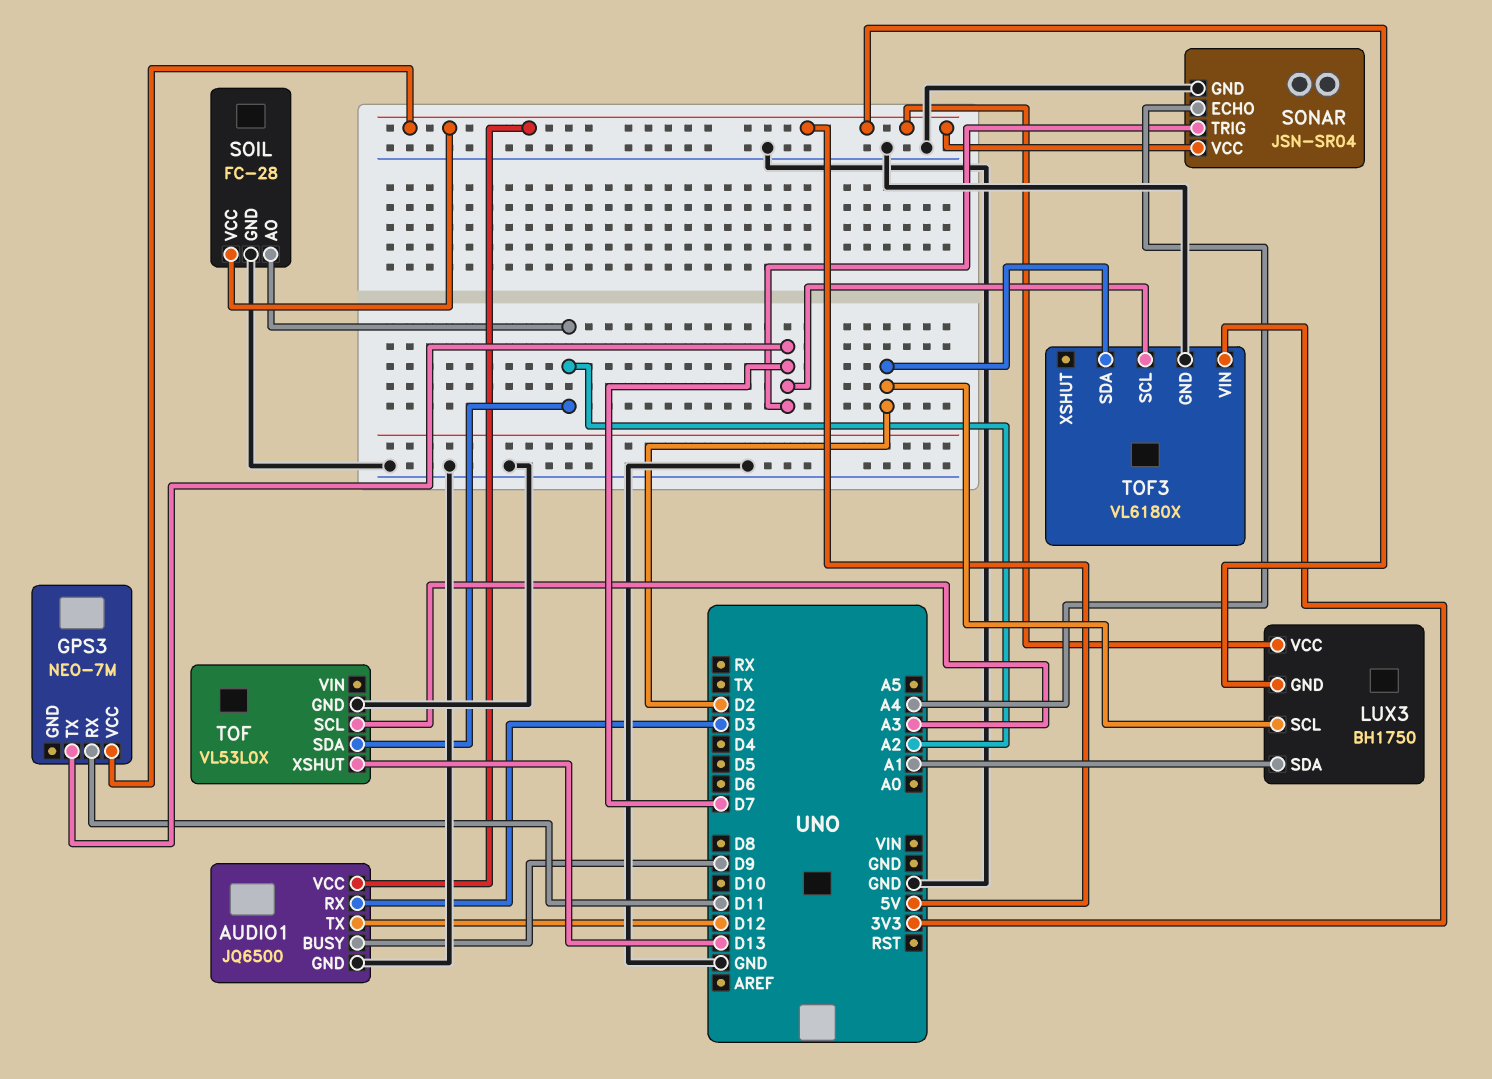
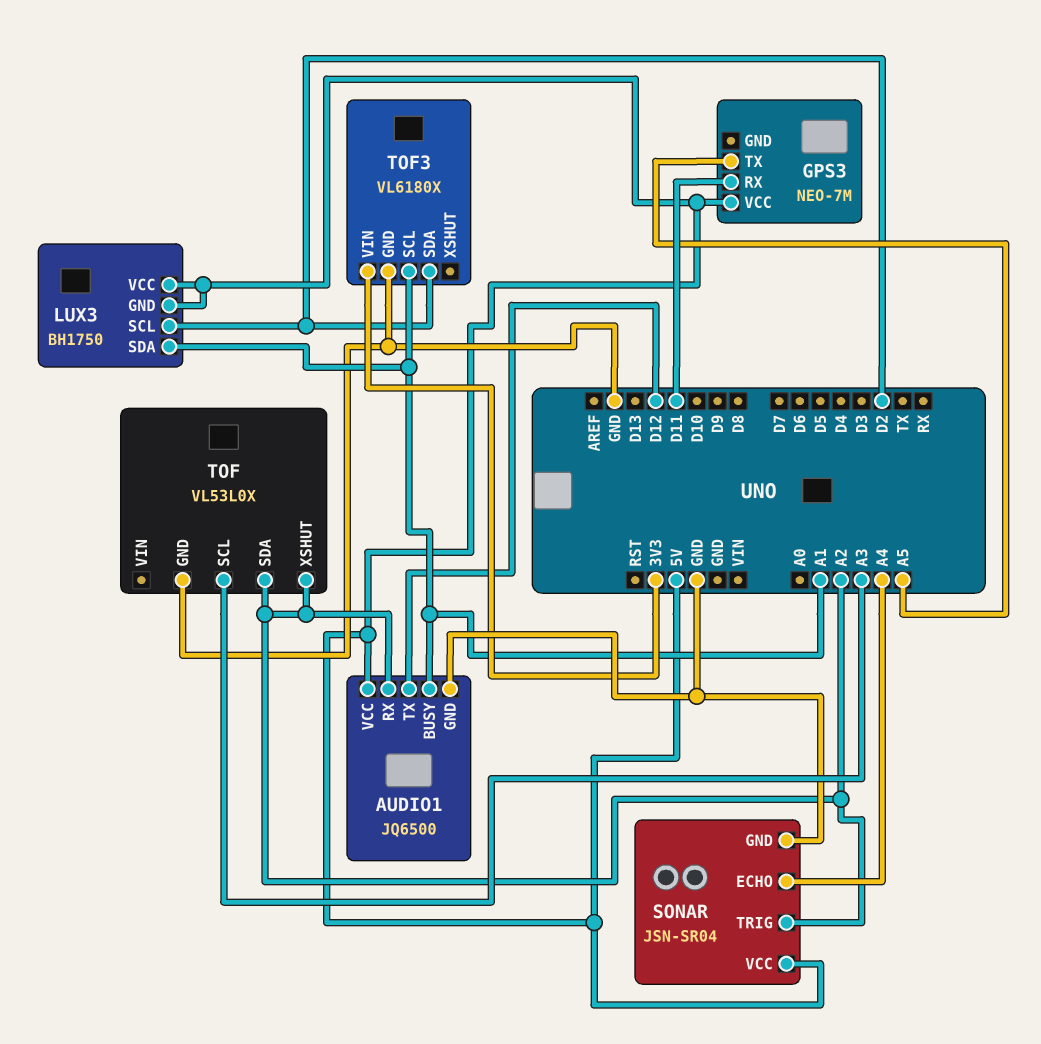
AUDIO1 pin BUSY: D9 -> A1
AUDIO1 pin RX: D3 -> A2
GPS3 pin TX: D7 -> A5
SOIL: FC-28 -> none
SOIL pin AO: A2 -> none
SOIL pin GND: GND -> none
SOIL pin VCC: 5V -> none
SONAR pin TRIG: D7 -> A2
TOF pin XSHUT: D13 -> A2
TOF3 pin SCL: D7 -> A1

